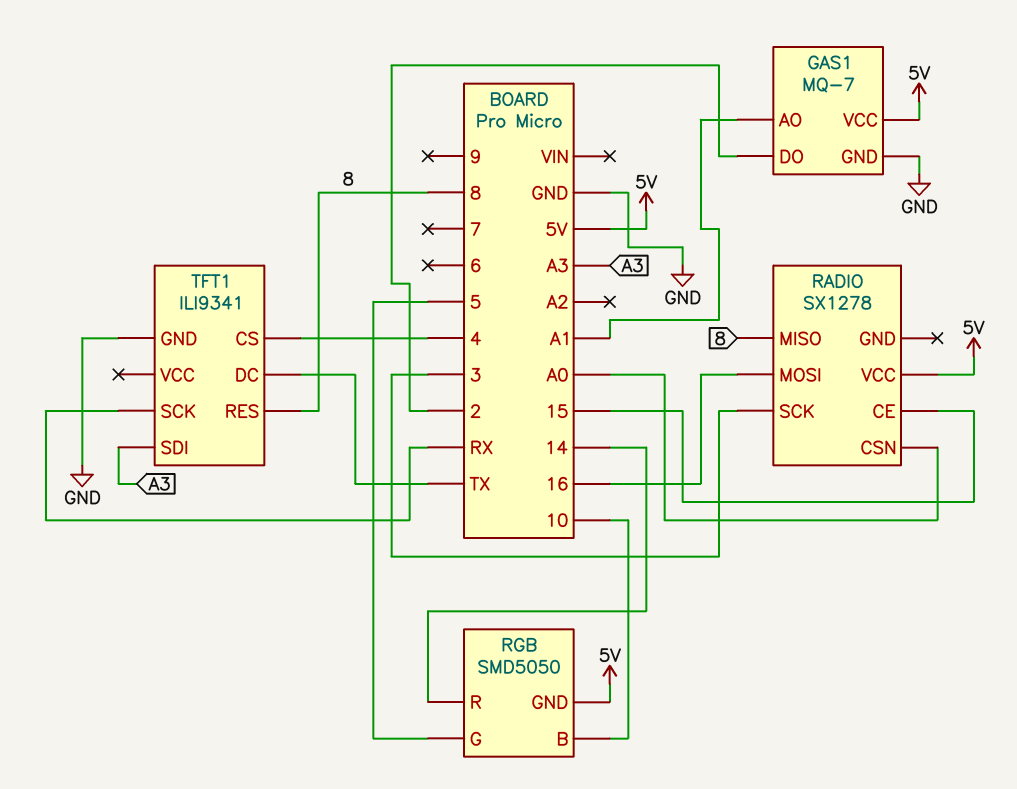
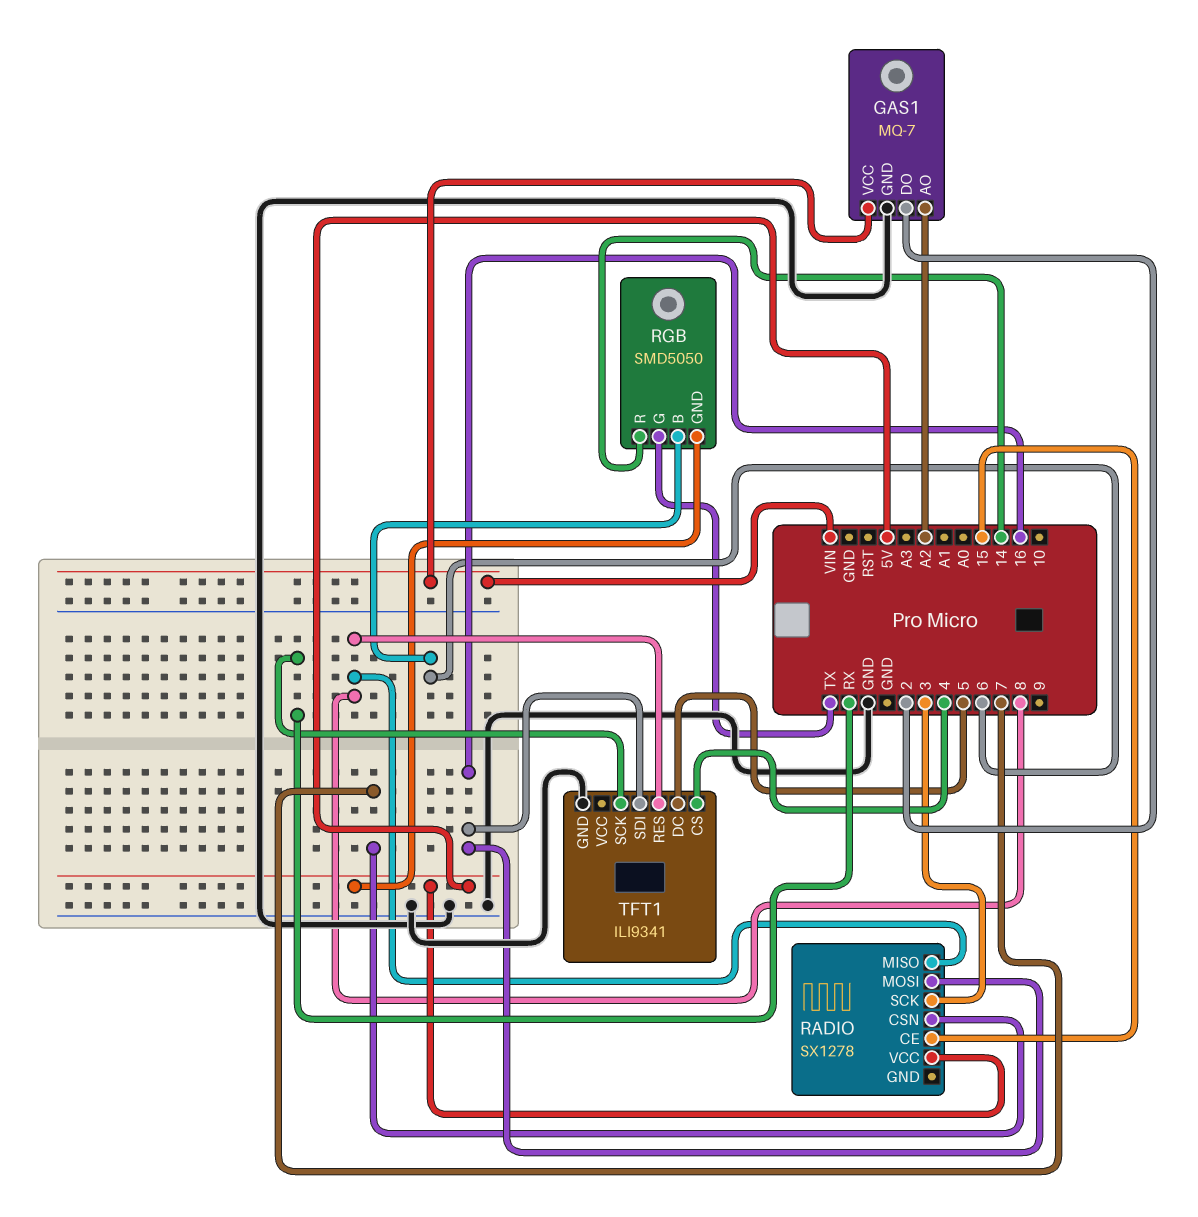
GAS1 pin AO: A1 -> A2
GAS1 pin VCC: 5V -> VIN
RADIO pin CSN: A0 -> 7
RGB pin B: 10 -> 6
RGB pin G: 5 -> TX
TFT1 pin DC: TX -> 5
TFT1 pin SDI: A3 -> 16

